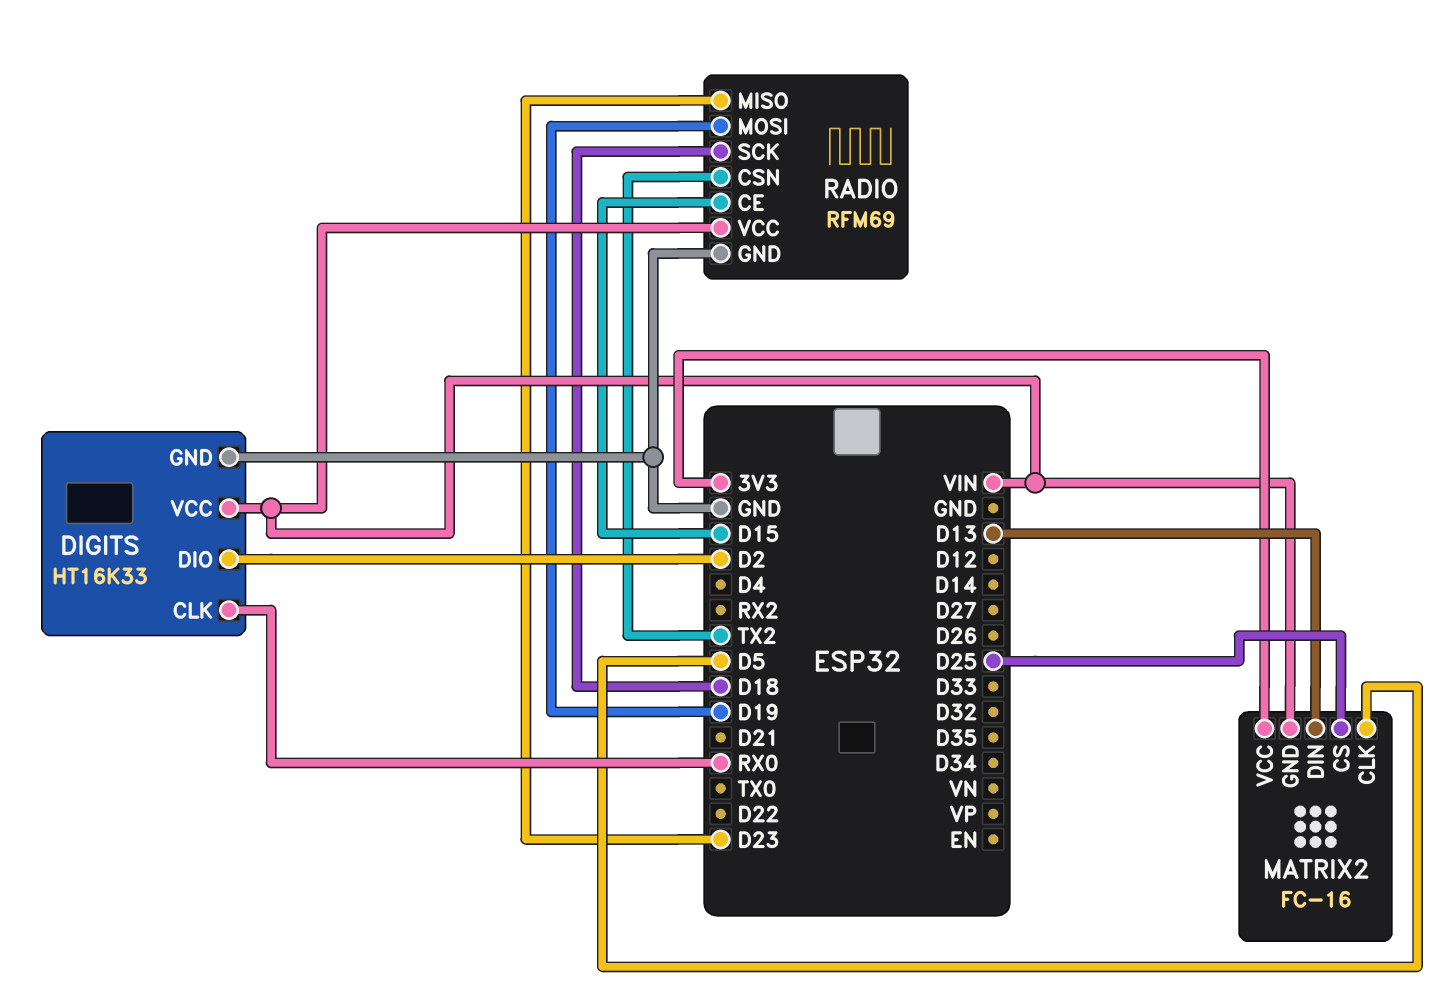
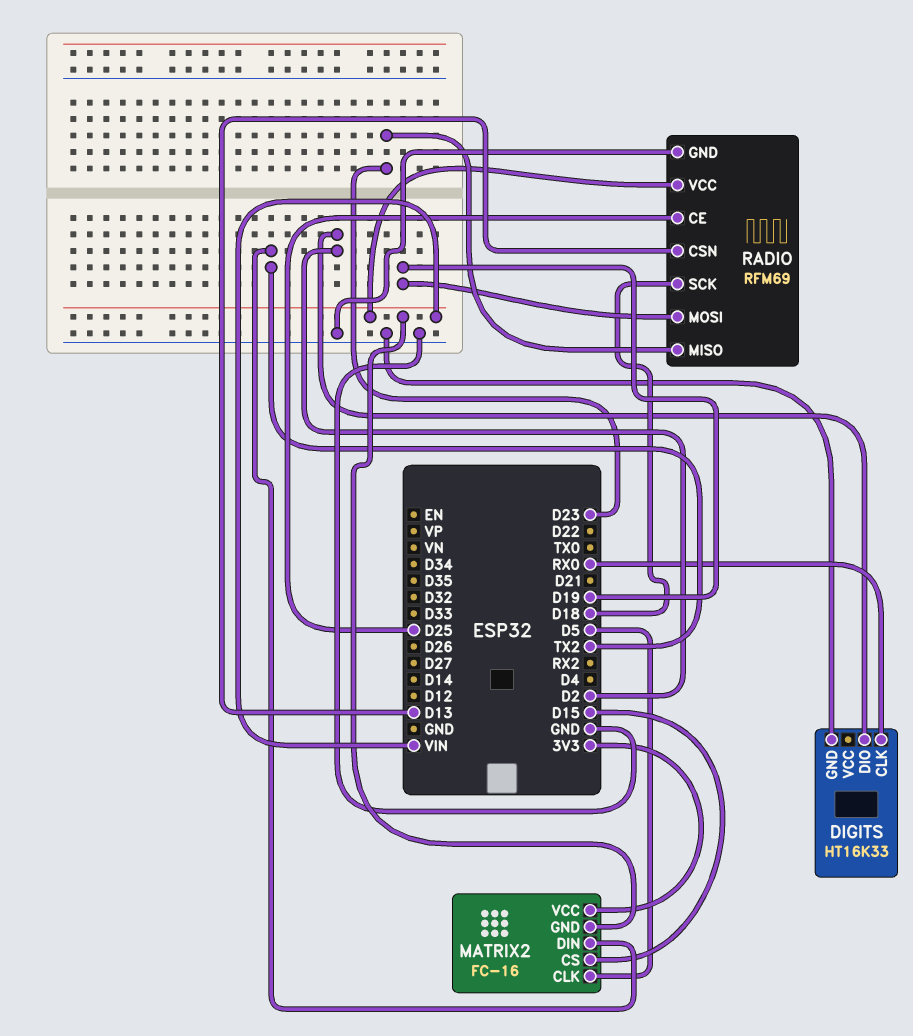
DIGITS pin VCC: VIN -> none
MATRIX2 pin CS: D25 -> D15
MATRIX2 pin DIN: D13 -> TX2
RADIO pin CE: D15 -> D25
RADIO pin CSN: TX2 -> D13

